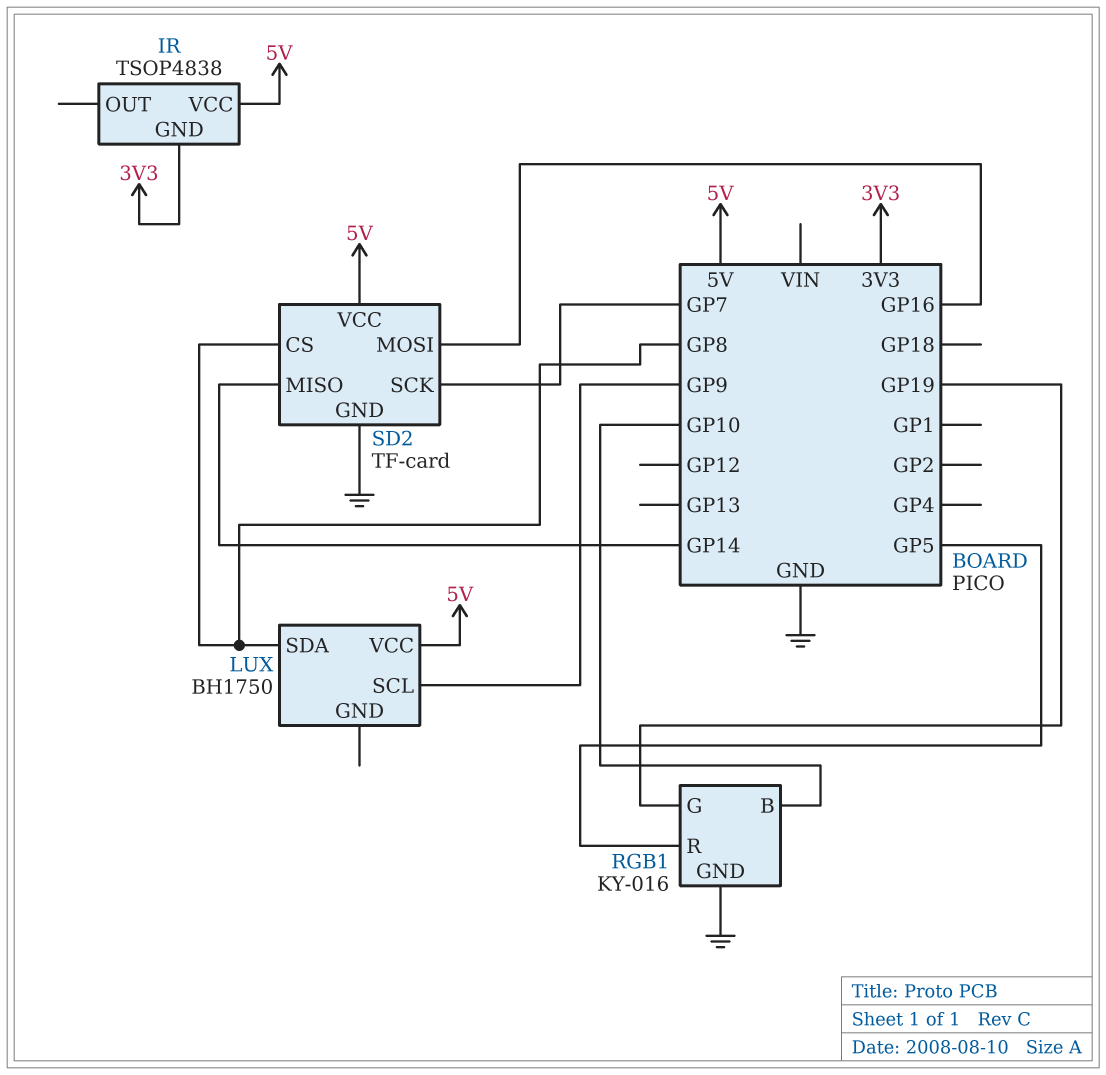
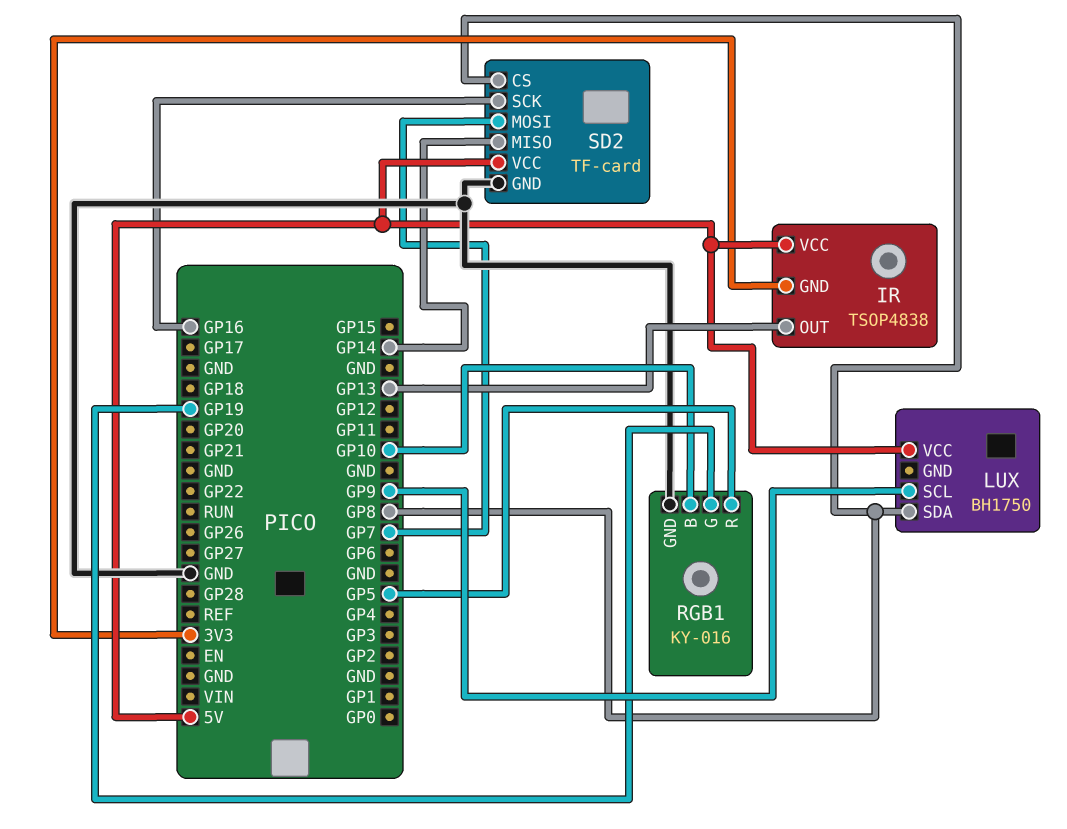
IR pin OUT: none -> GP13
SD2 pin MOSI: GP16 -> GP7
SD2 pin SCK: GP7 -> GP16

